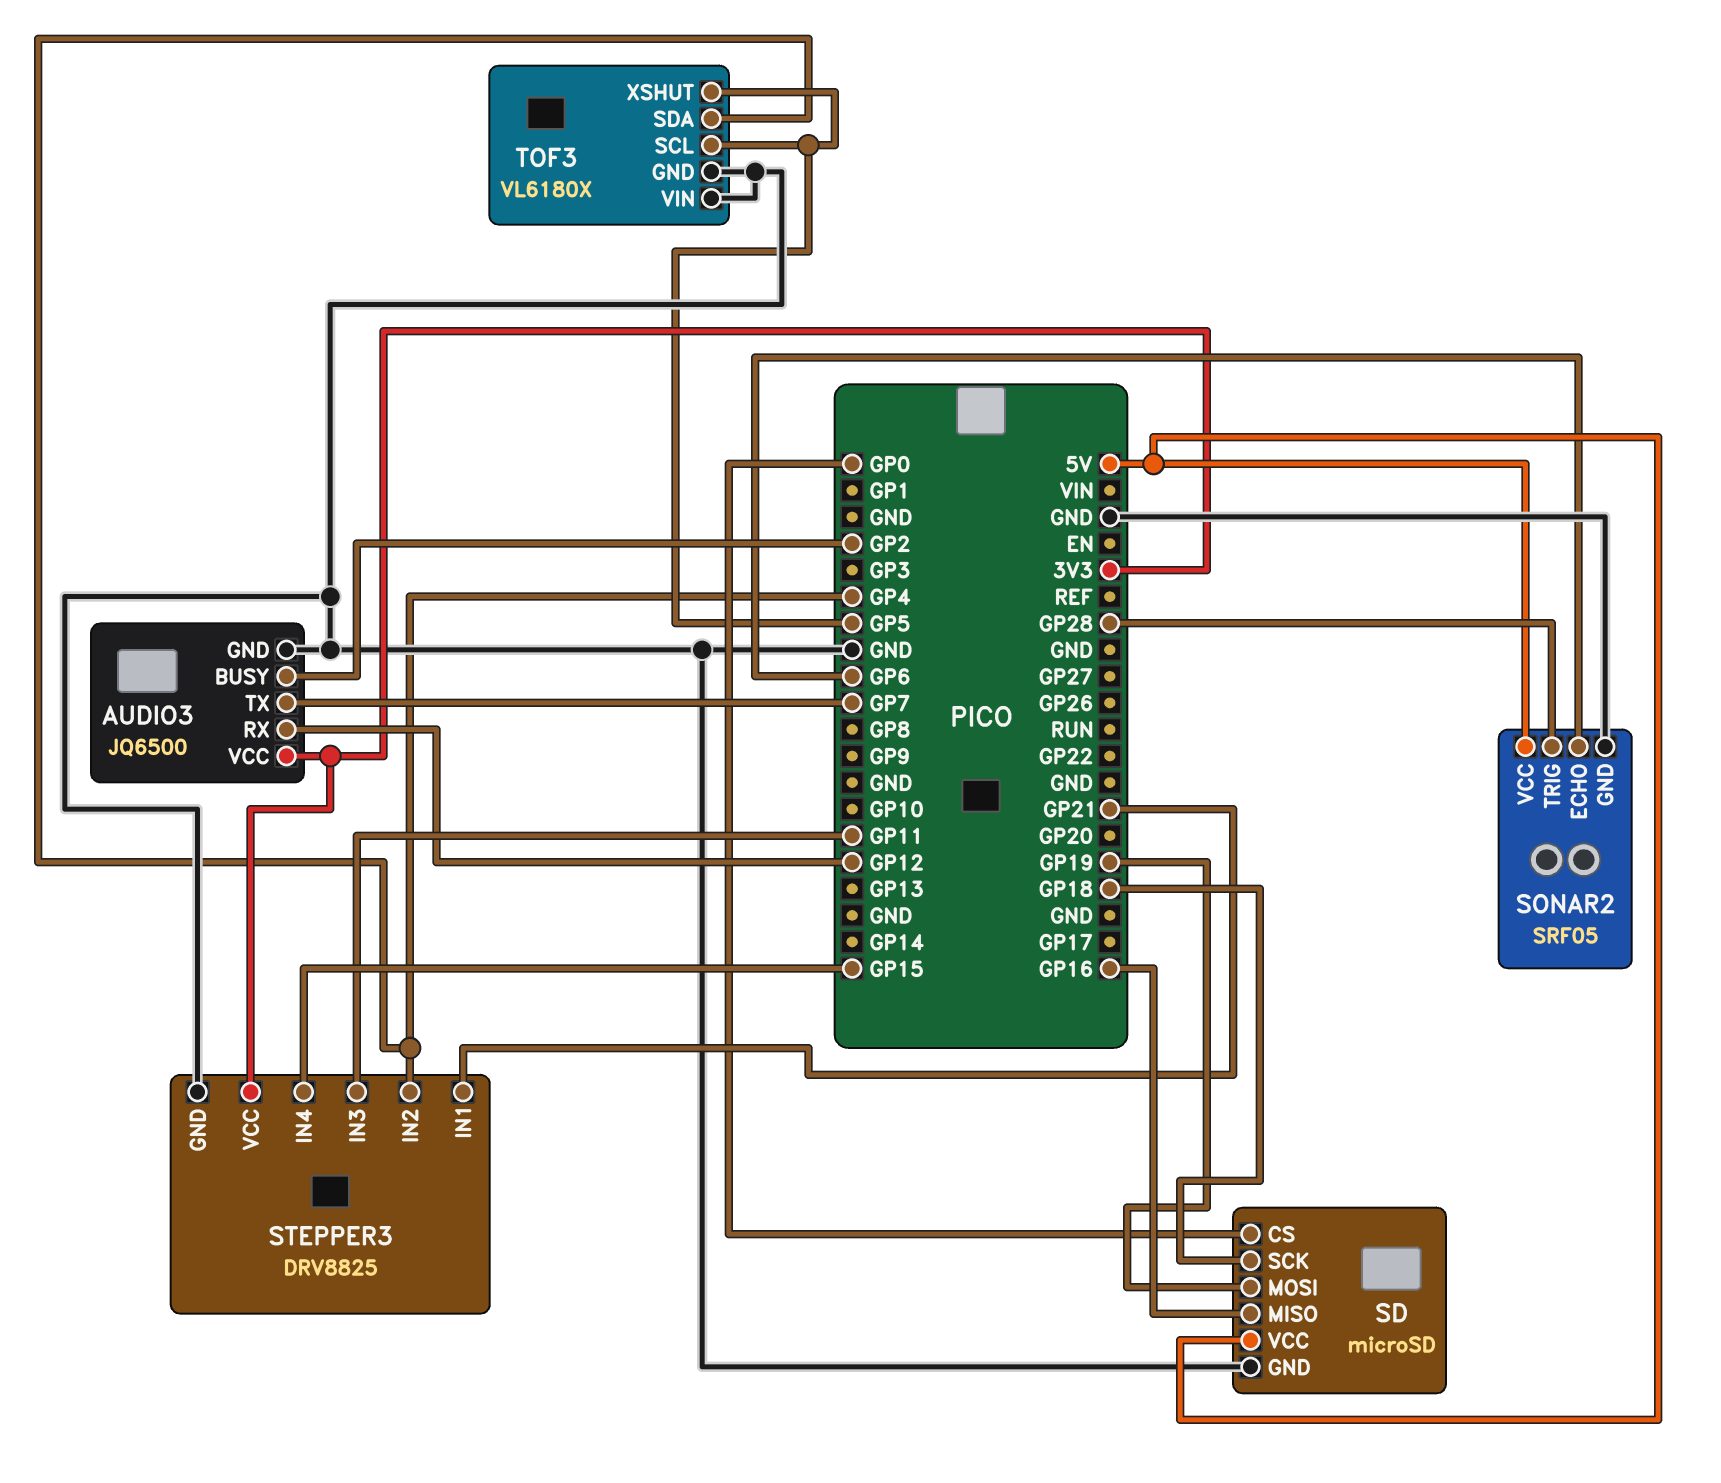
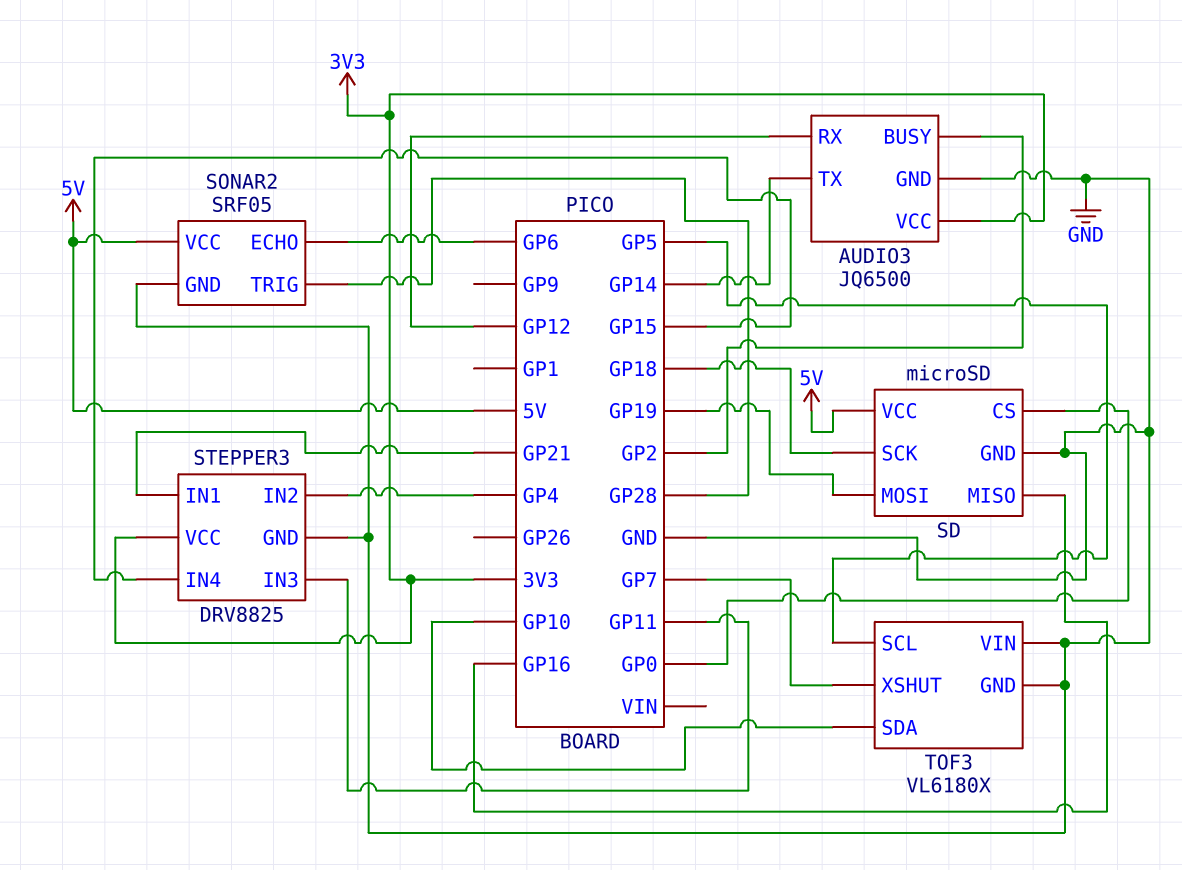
AUDIO3 pin TX: GP7 -> GP14
TOF3 pin SDA: GP4 -> GP10
TOF3 pin XSHUT: GP5 -> GP7

